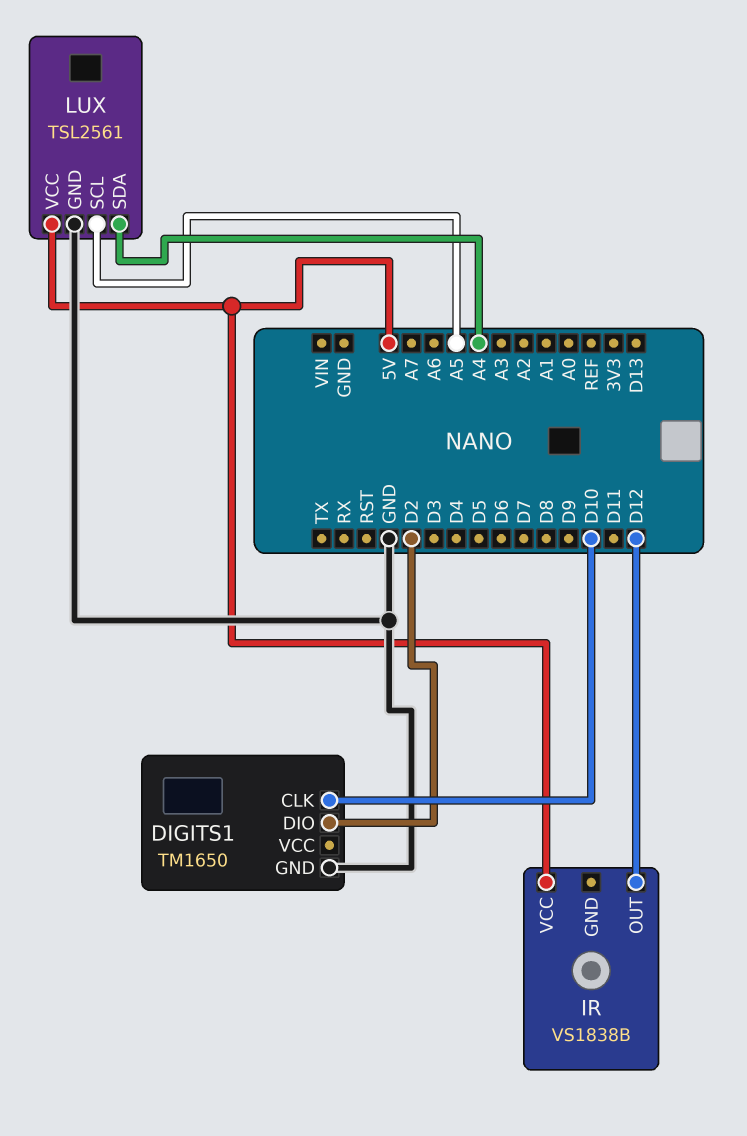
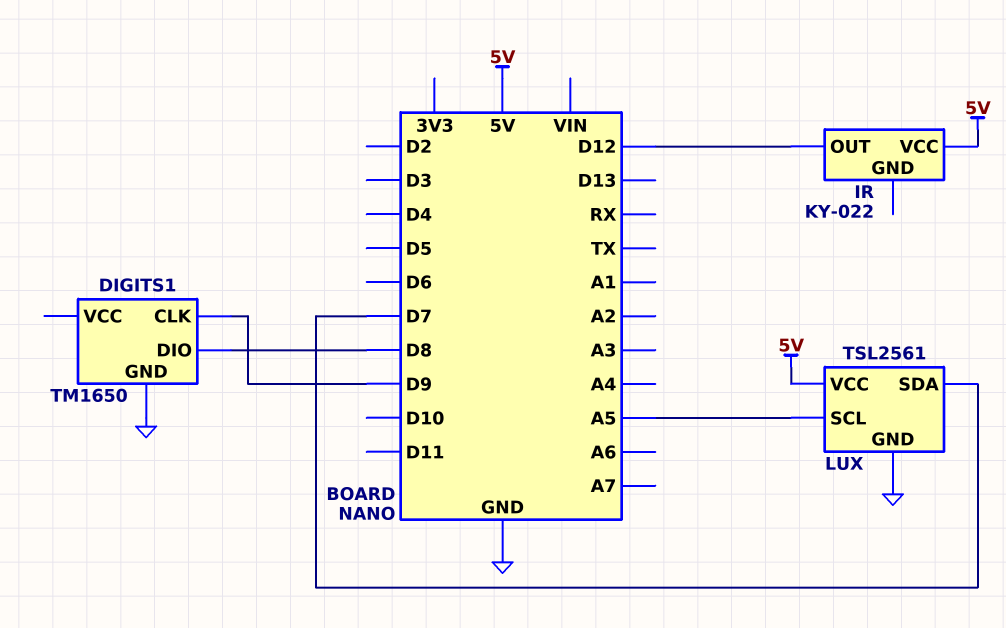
DIGITS1 pin CLK: D10 -> D9
DIGITS1 pin DIO: D2 -> D8
IR: VS1838B -> KY-022
LUX pin SDA: A4 -> D7

